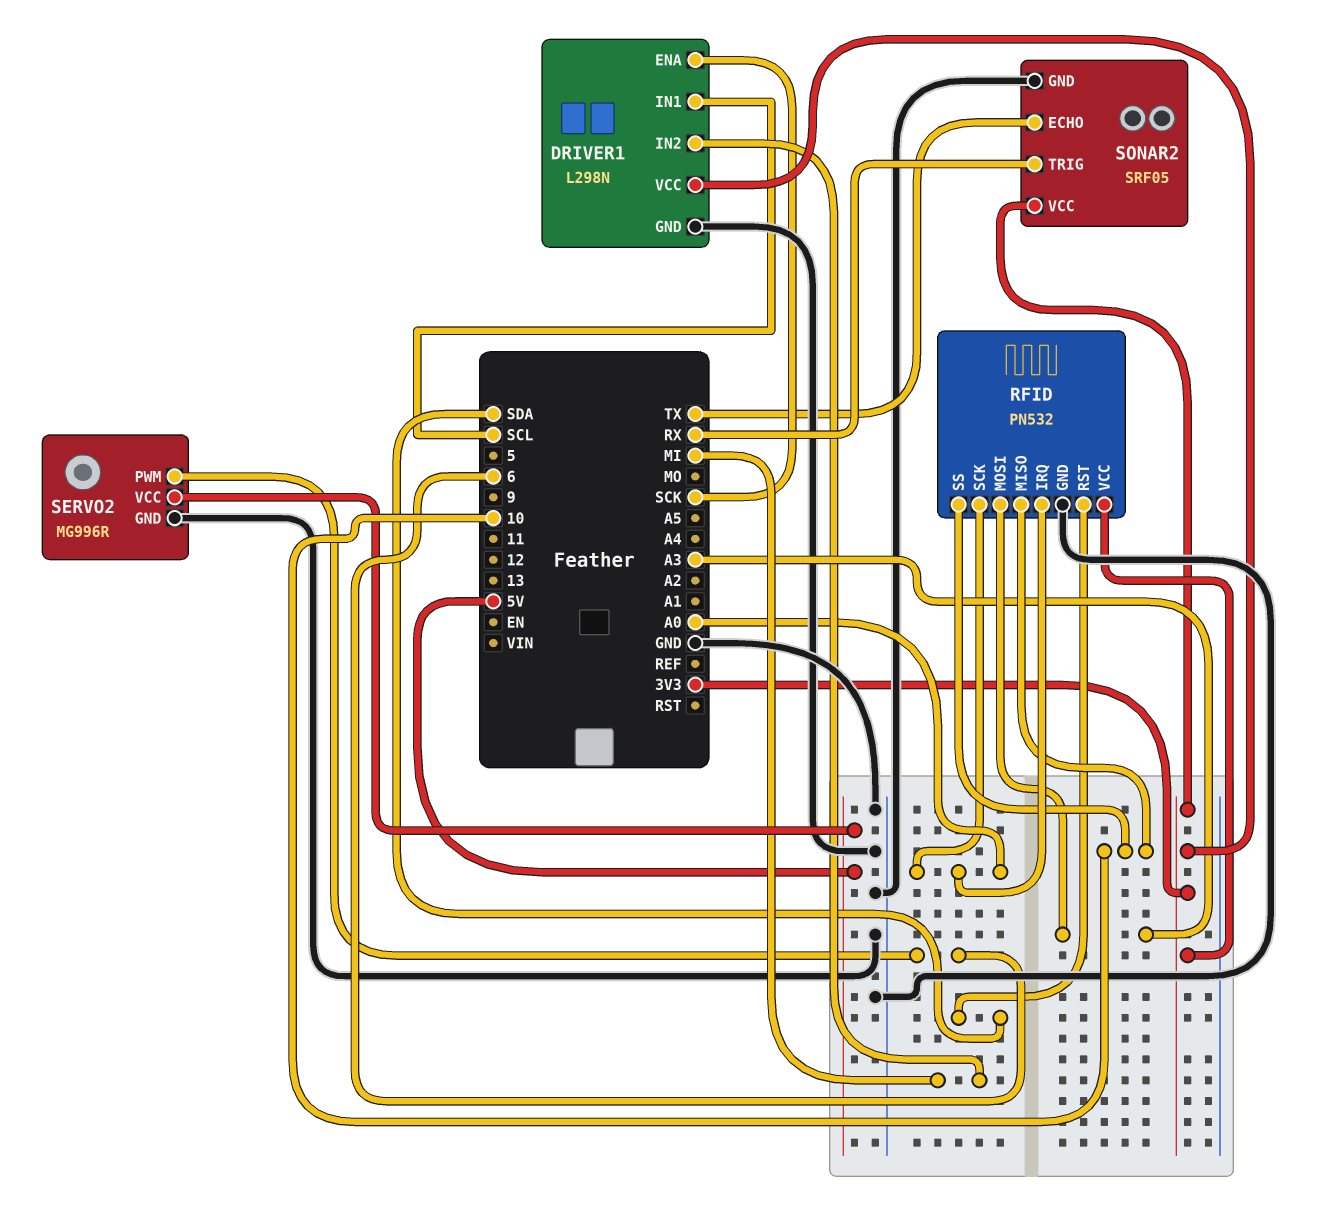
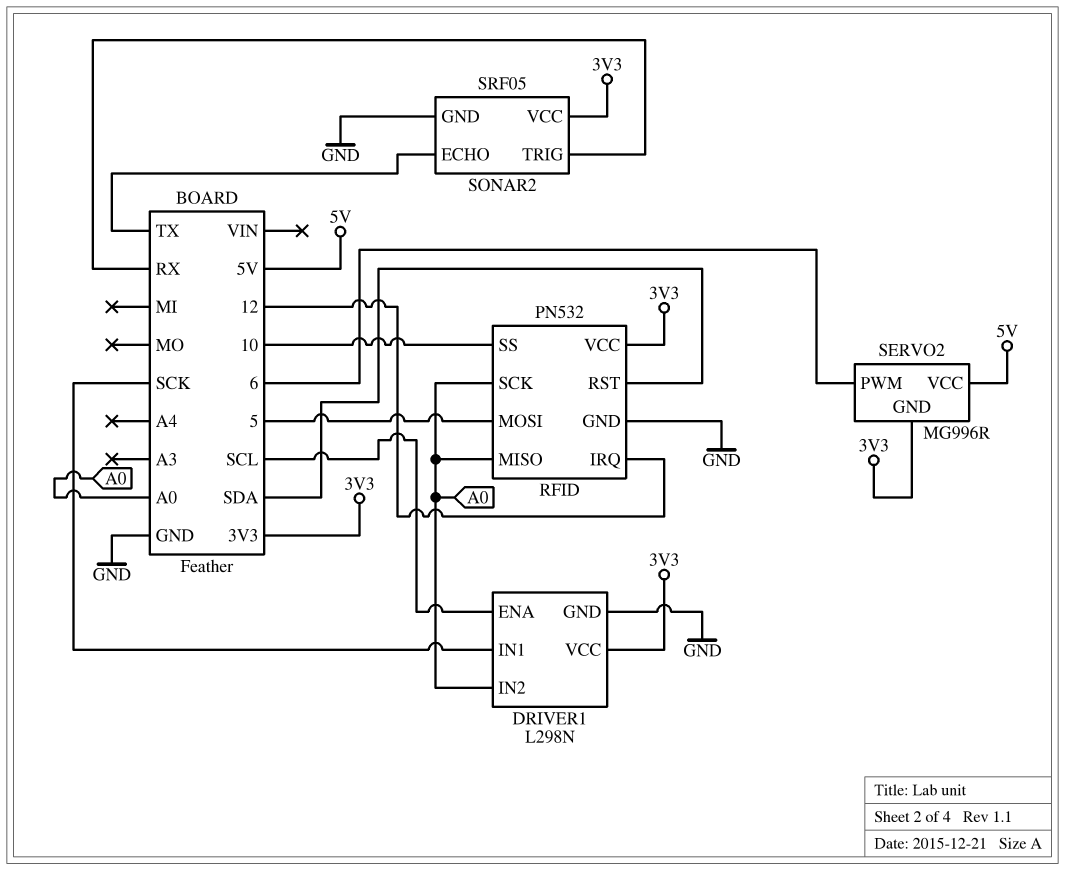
DRIVER1 pin ENA: SCK -> SCL
DRIVER1 pin IN1: SCL -> SCK
DRIVER1 pin IN2: MI -> A0
RFID pin IRQ: A0 -> 12
RFID pin MISO: 10 -> A0
RFID pin MOSI: A3 -> 5
SERVO2 pin GND: GND -> 3V3

